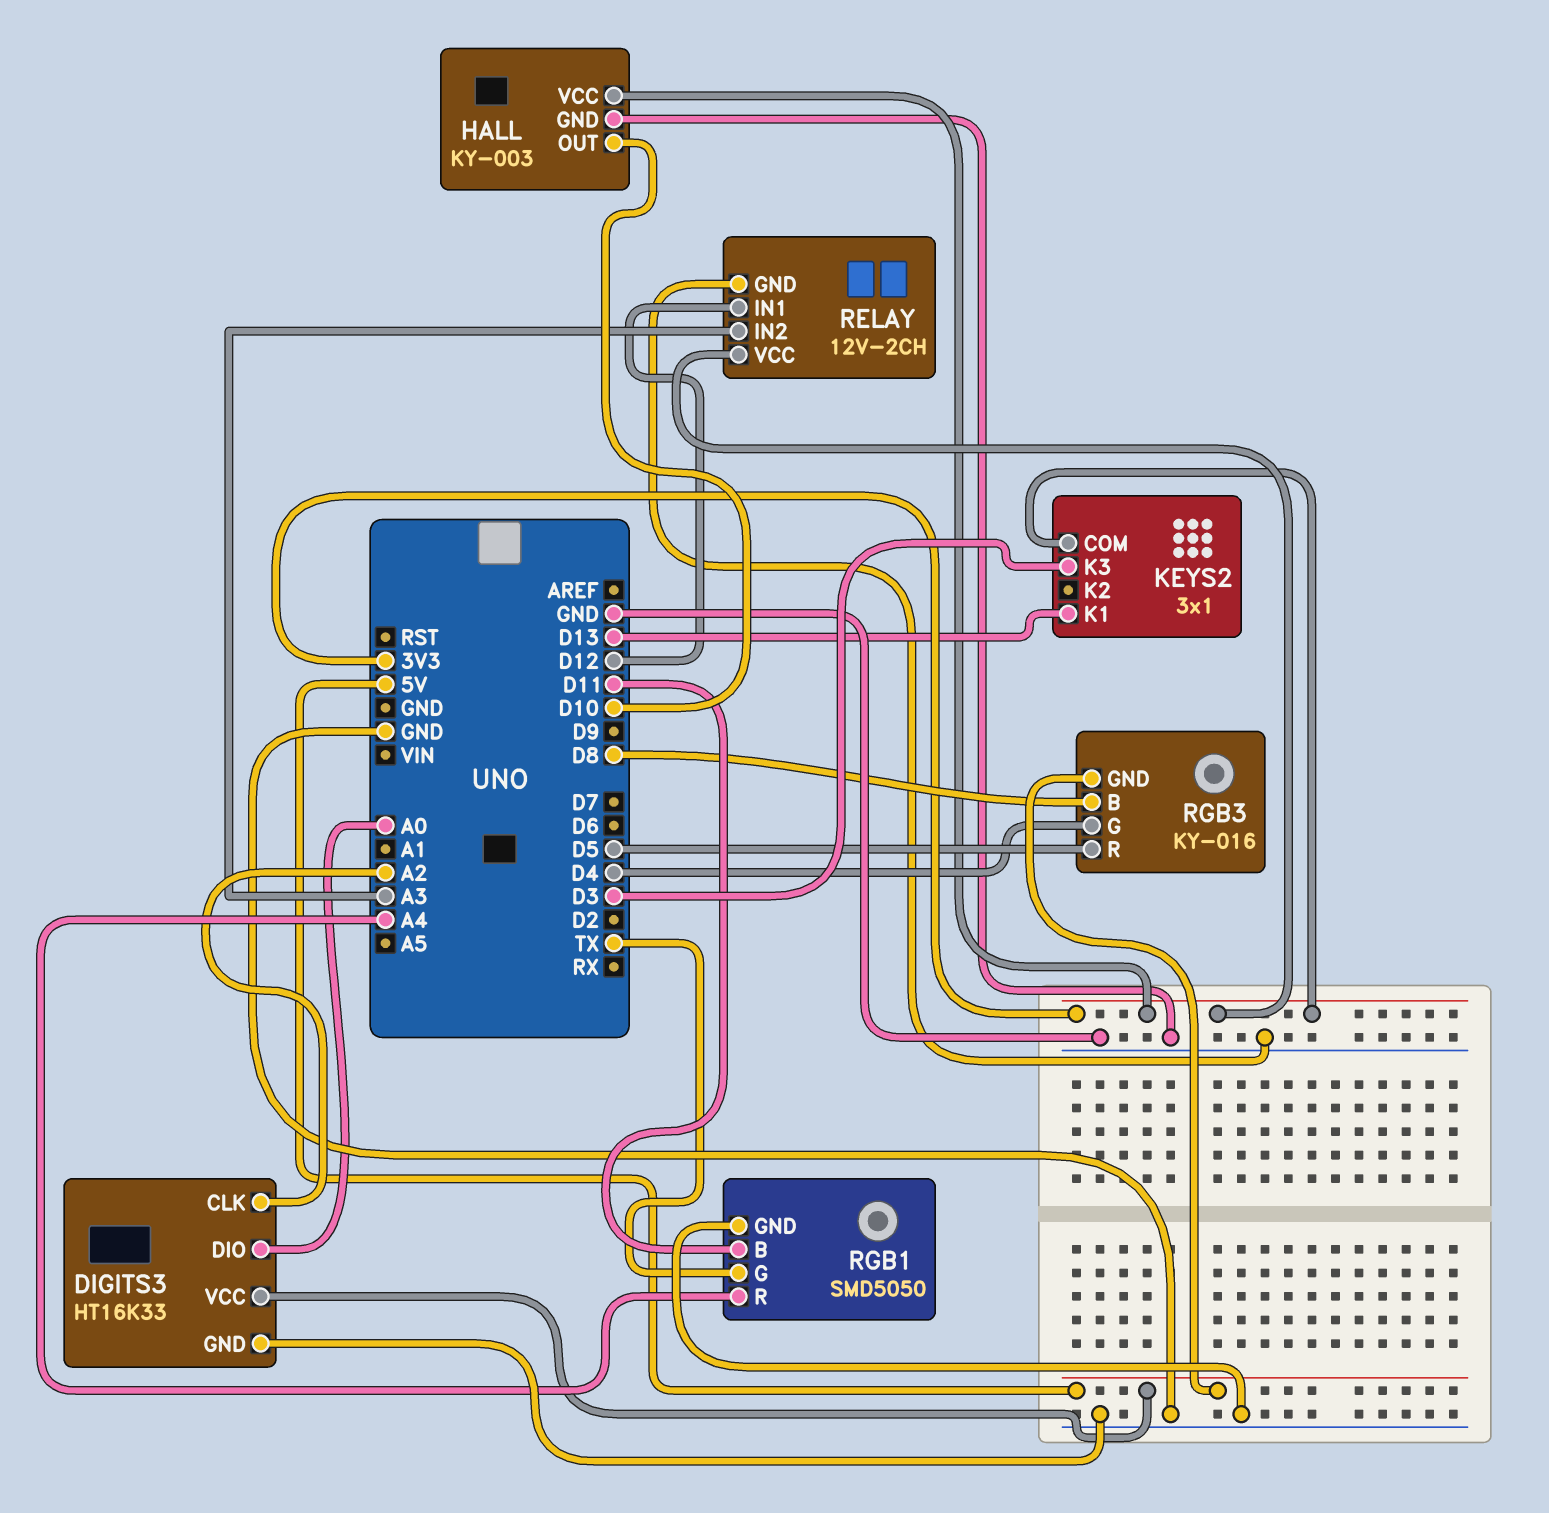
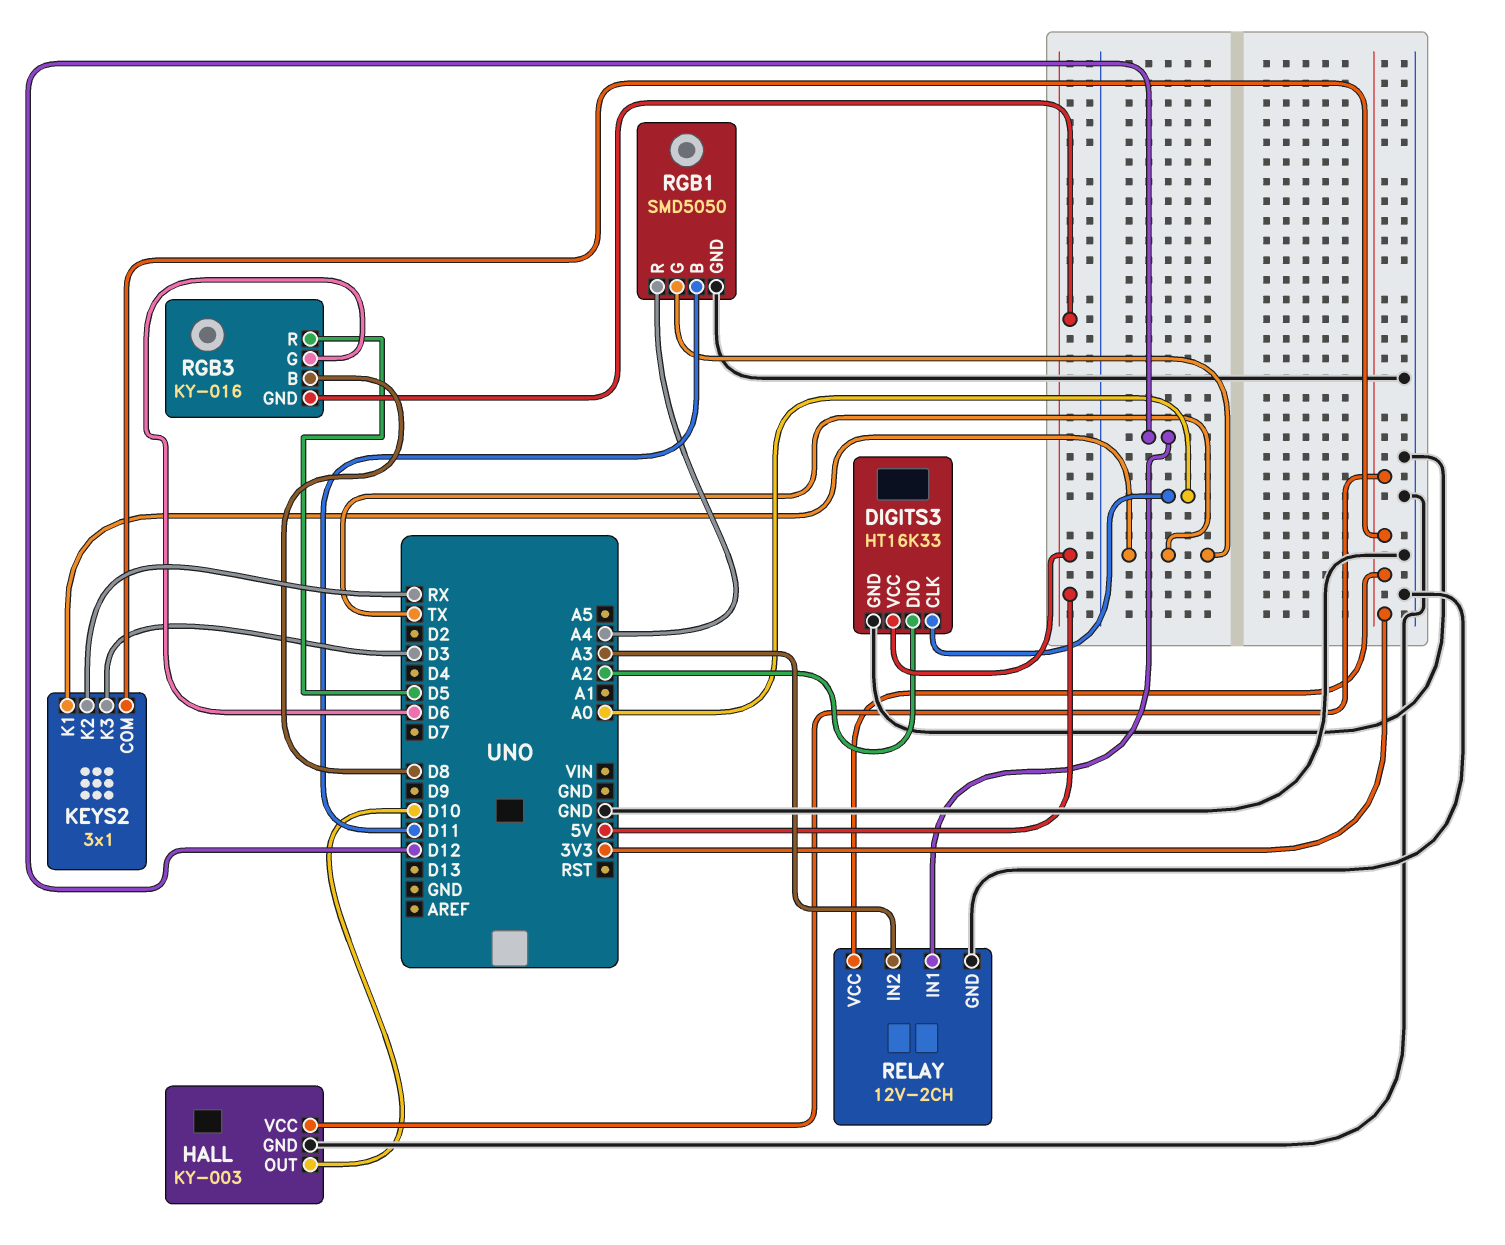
DIGITS3 pin CLK: A2 -> A0
DIGITS3 pin DIO: A0 -> A2
KEYS2 pin K1: D13 -> TX
KEYS2 pin K2: none -> RX
RGB3 pin G: D4 -> D6

